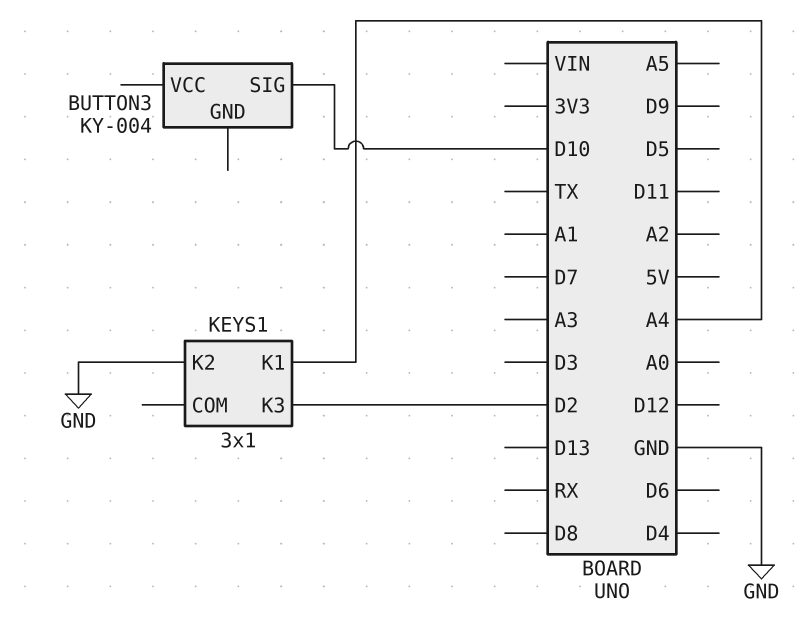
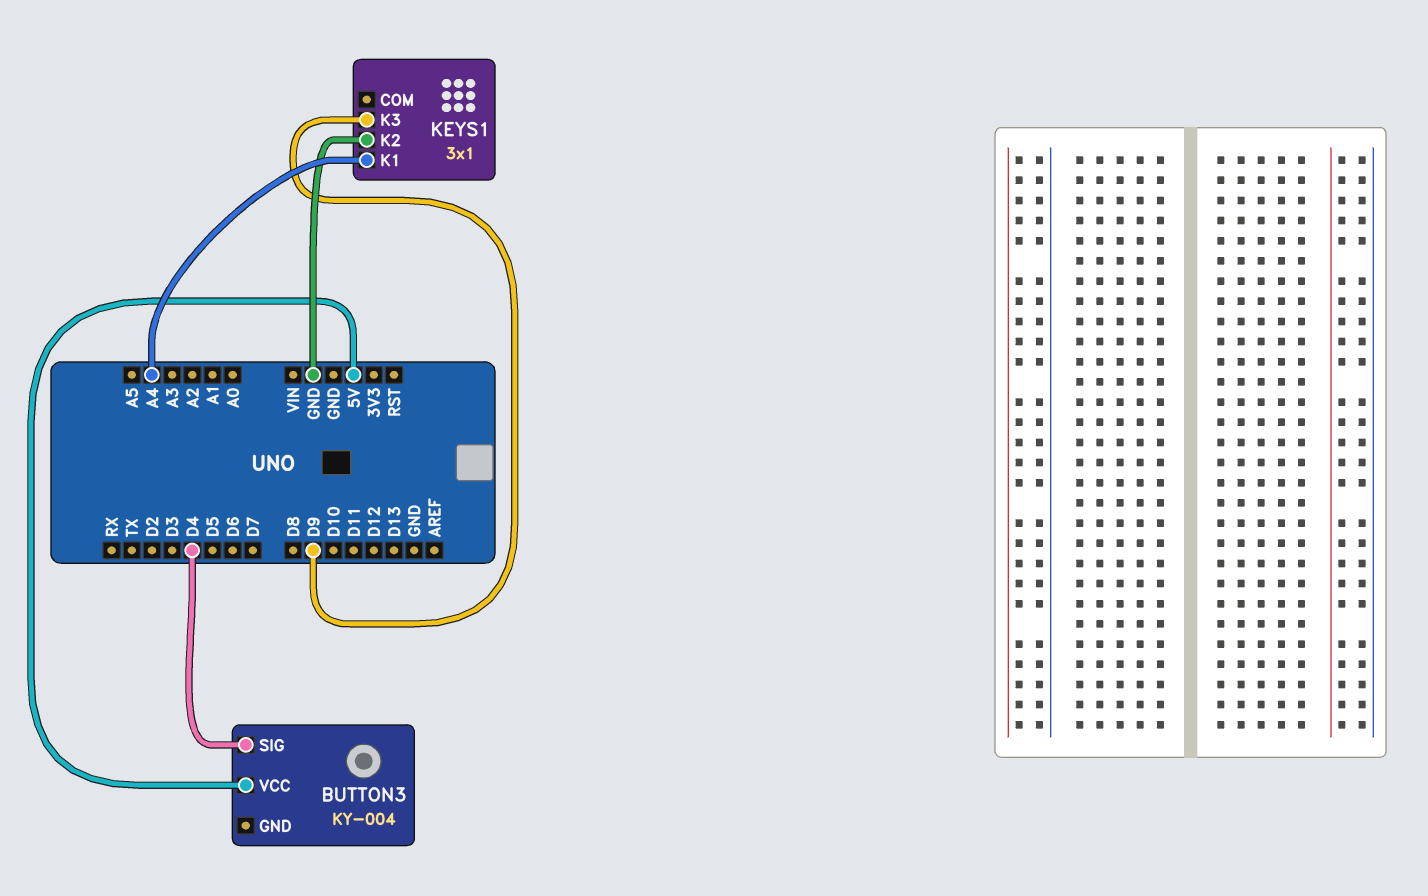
BUTTON3 pin SIG: D10 -> D4
BUTTON3 pin VCC: none -> 5V
KEYS1 pin K3: D2 -> D9

